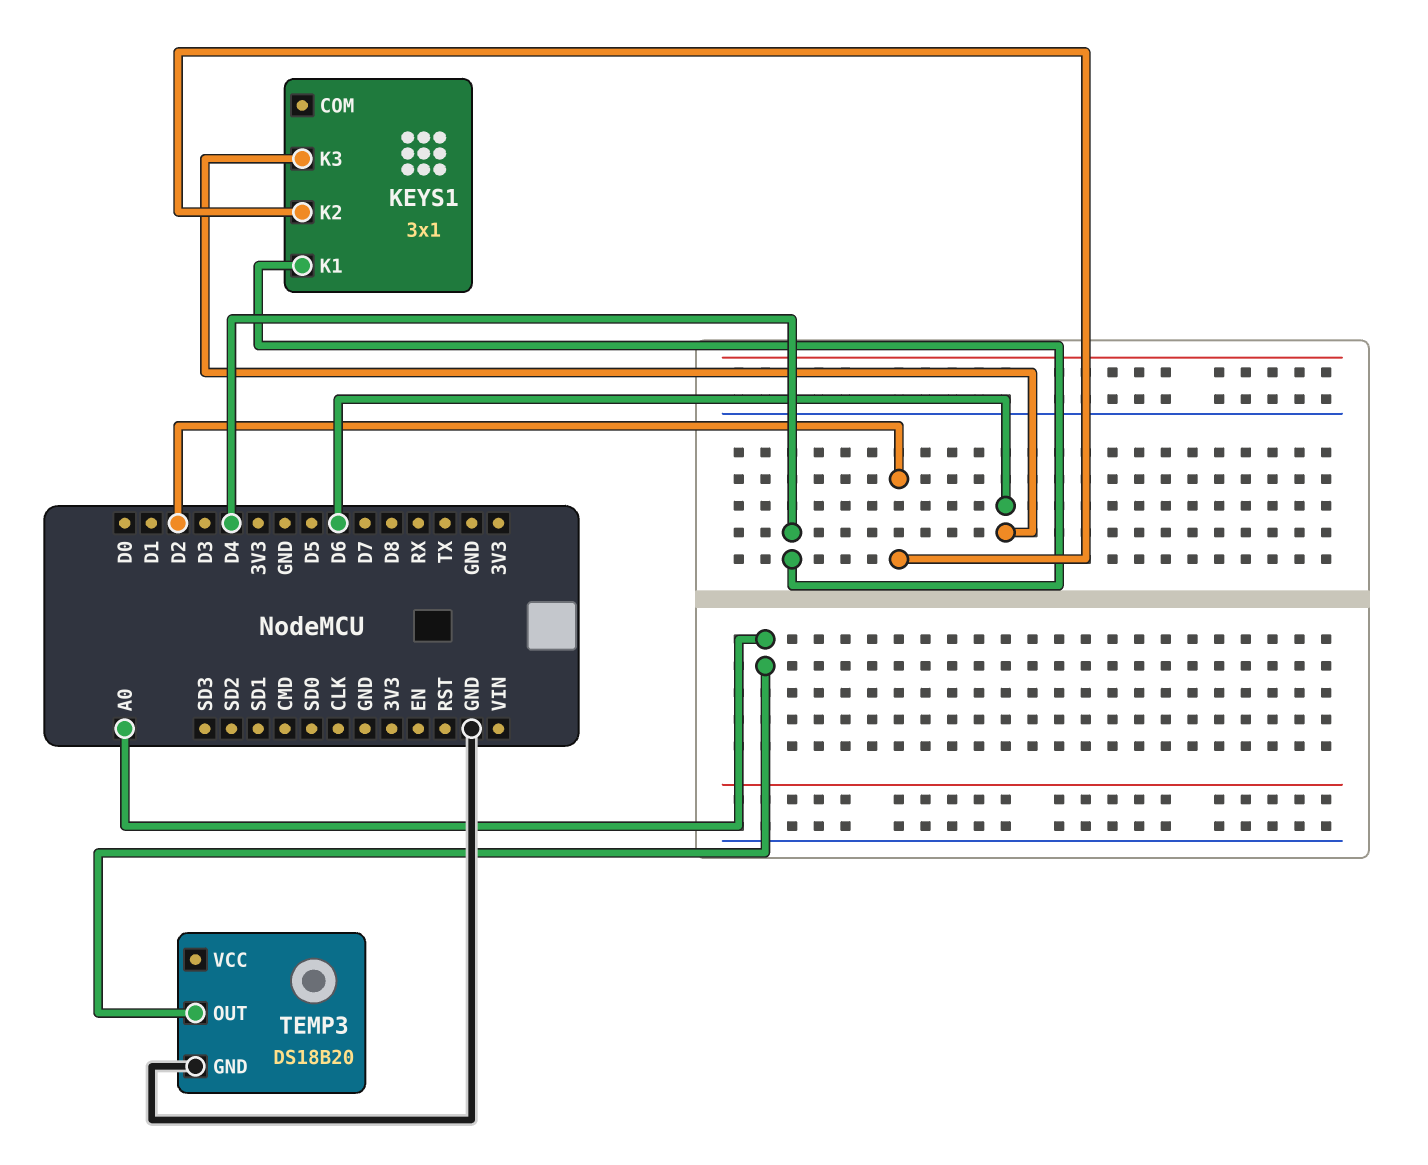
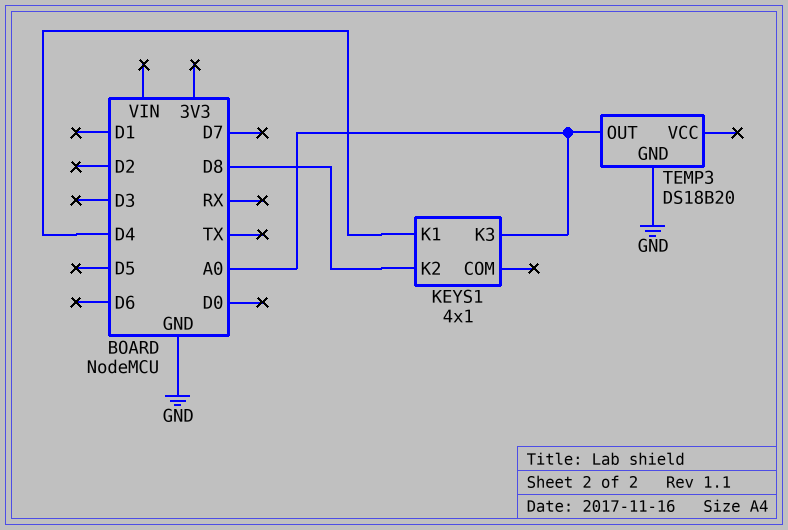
KEYS1: 3x1 -> 4x1
KEYS1 pin K2: D2 -> D8
KEYS1 pin K3: D6 -> A0

